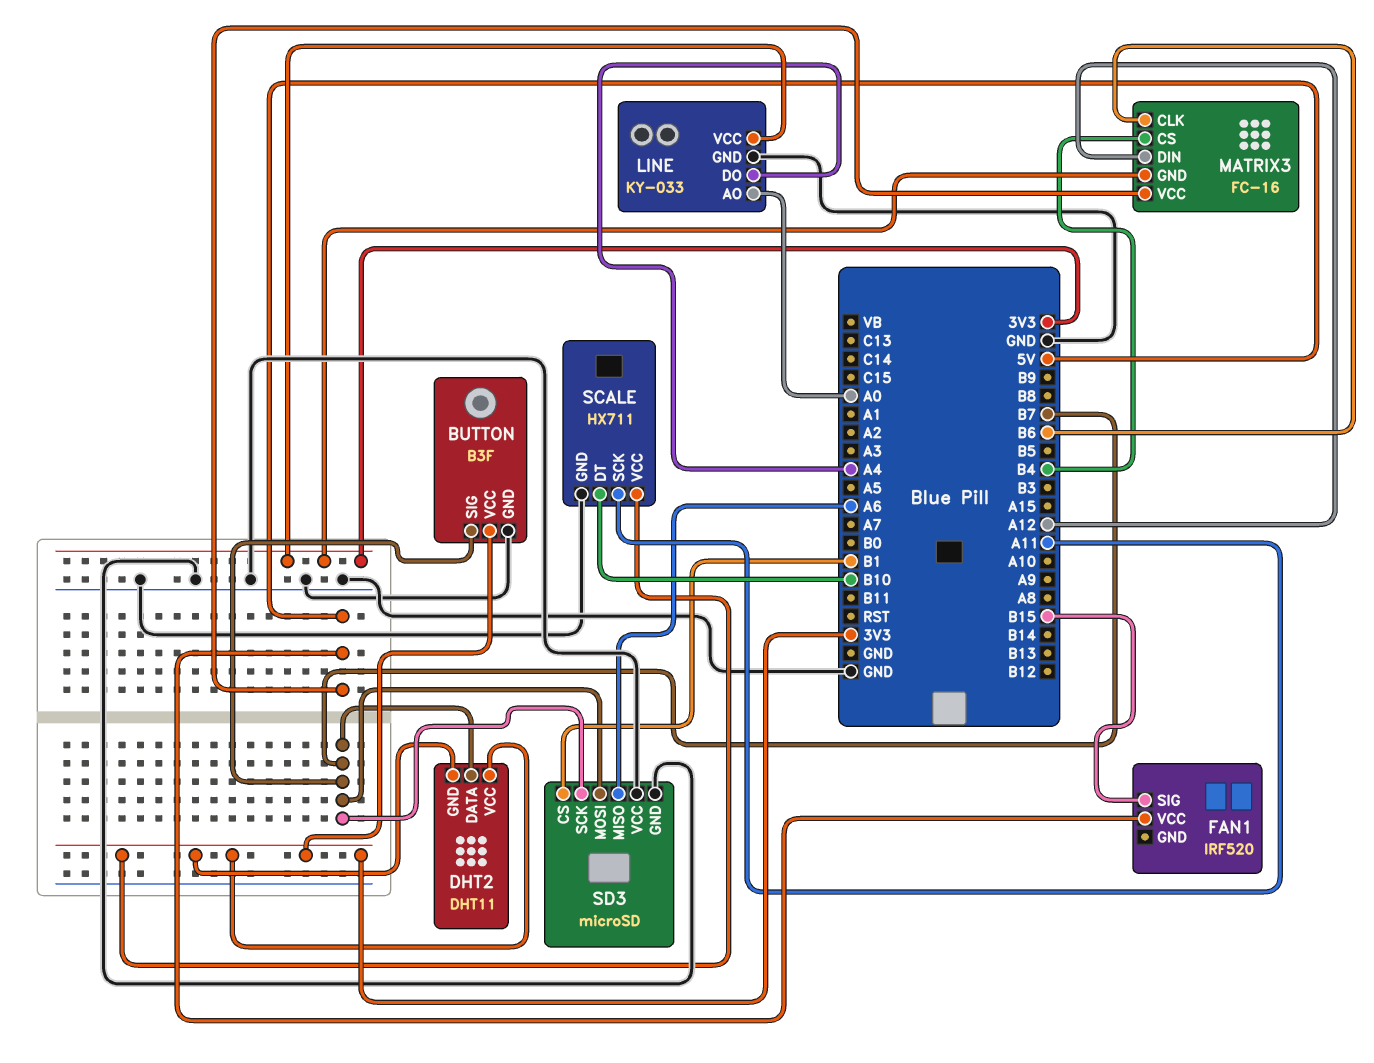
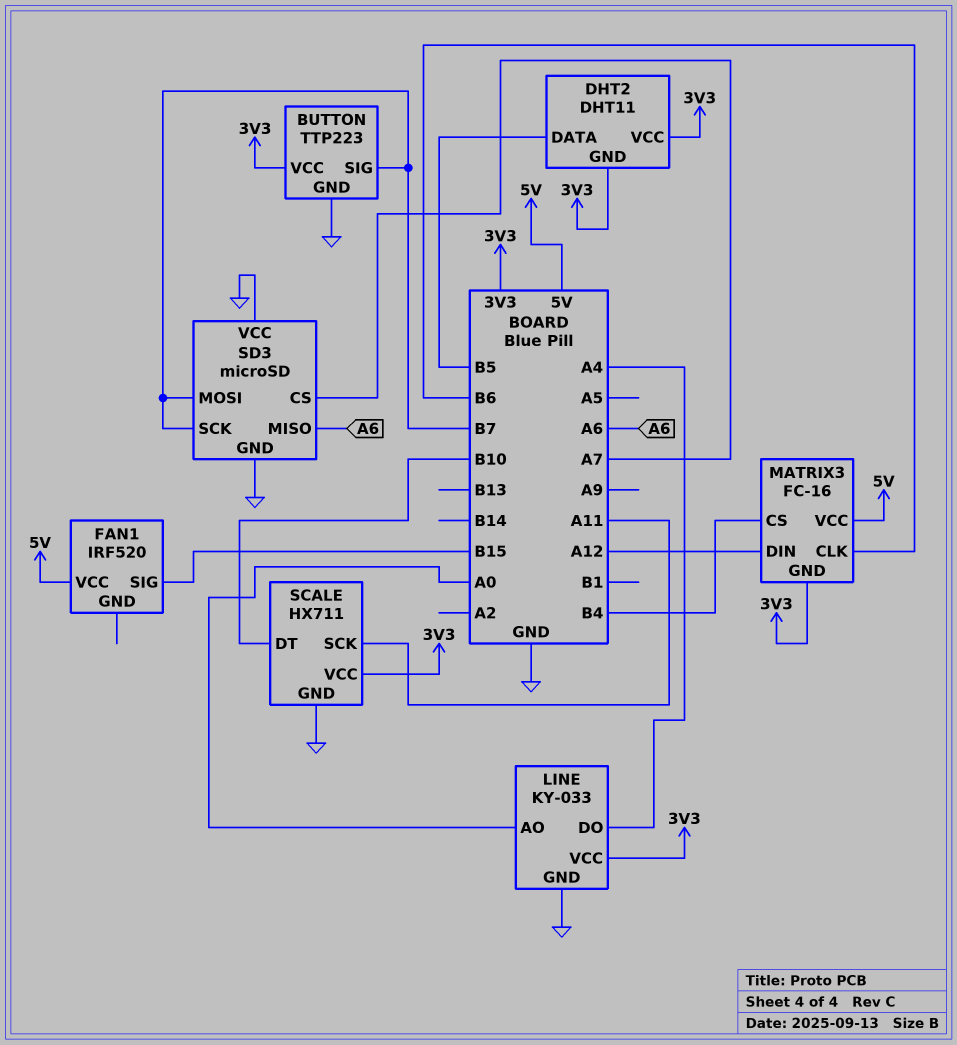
BUTTON: B3F -> TTP223
DHT2 pin DATA: B7 -> B5
SD3 pin CS: B1 -> A7

